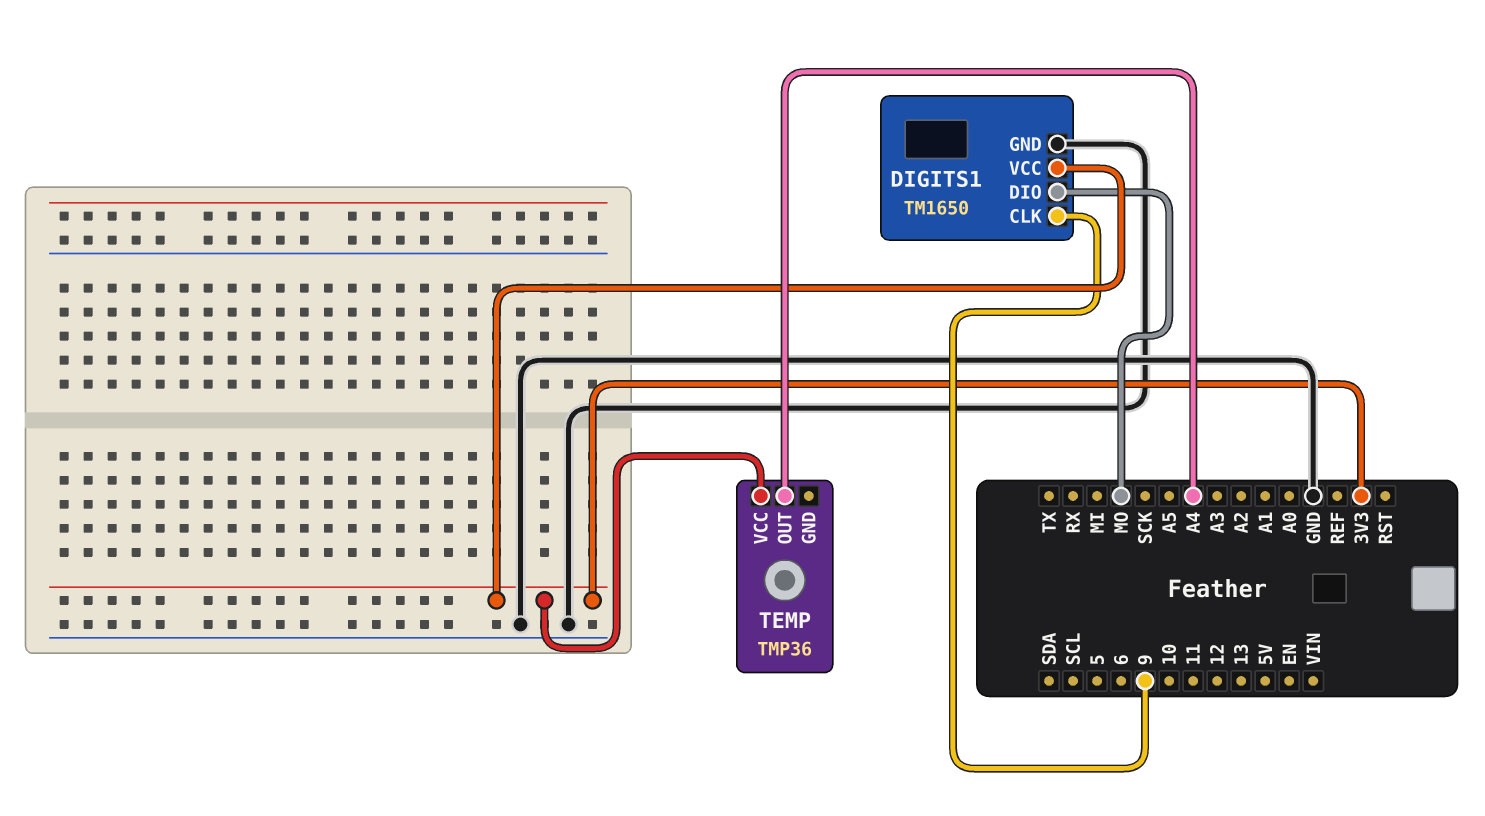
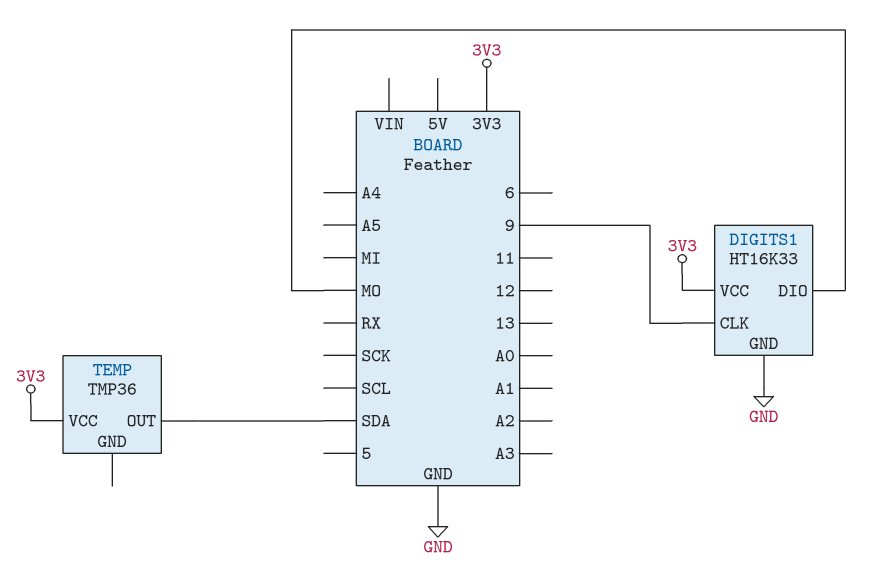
DIGITS1: TM1650 -> HT16K33
TEMP pin OUT: A4 -> SDA

